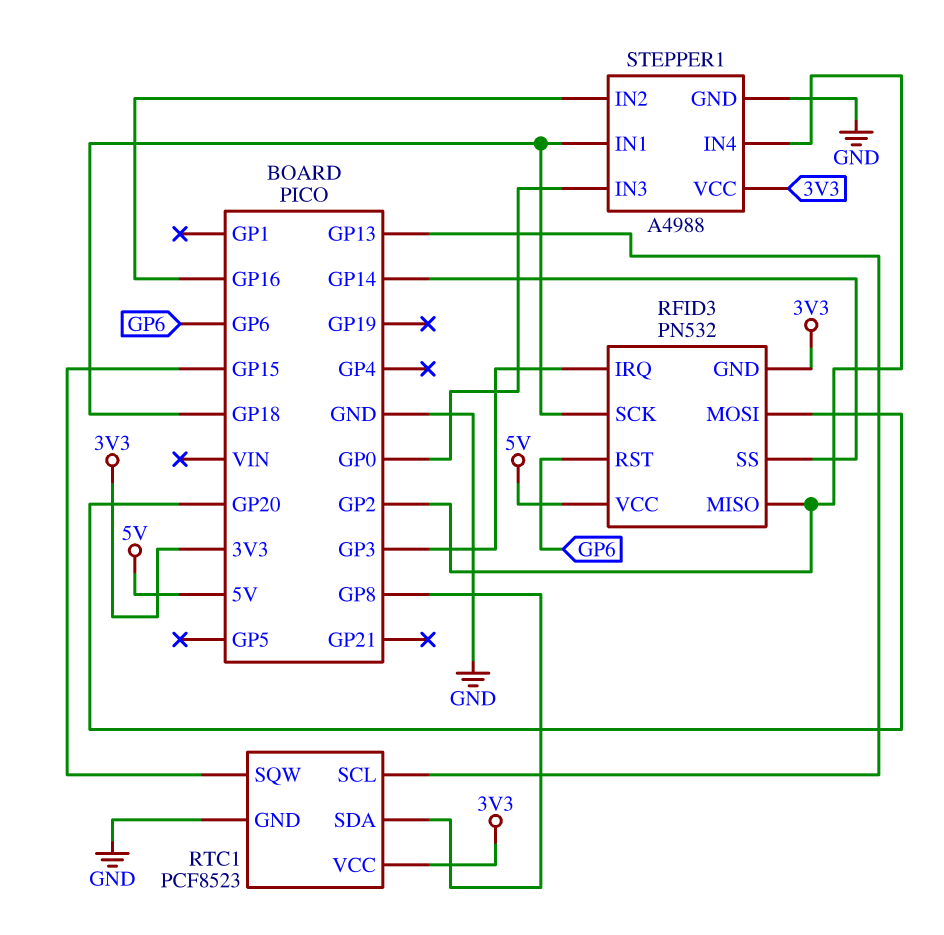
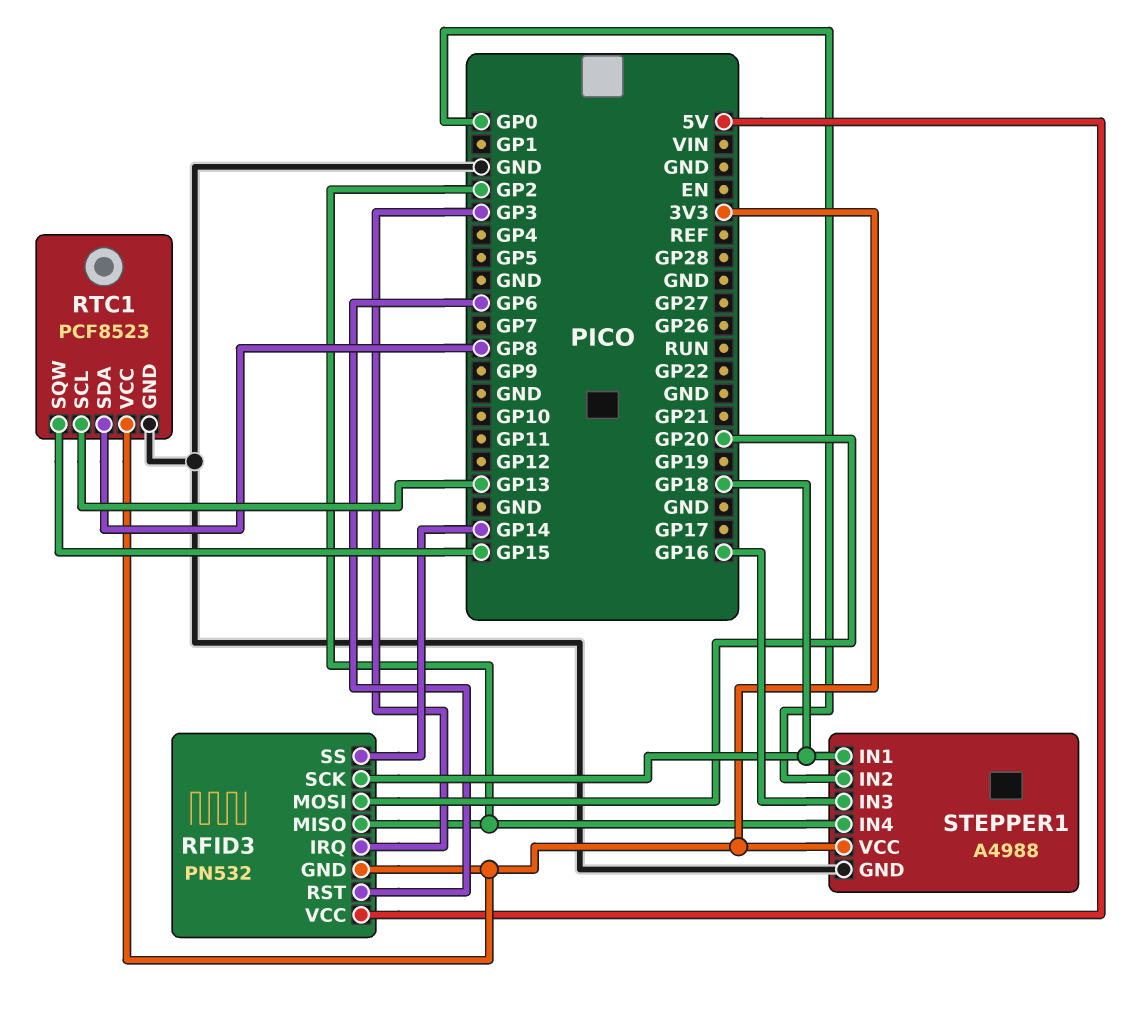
STEPPER1 pin IN2: GP16 -> GP0
STEPPER1 pin IN3: GP0 -> GP16

